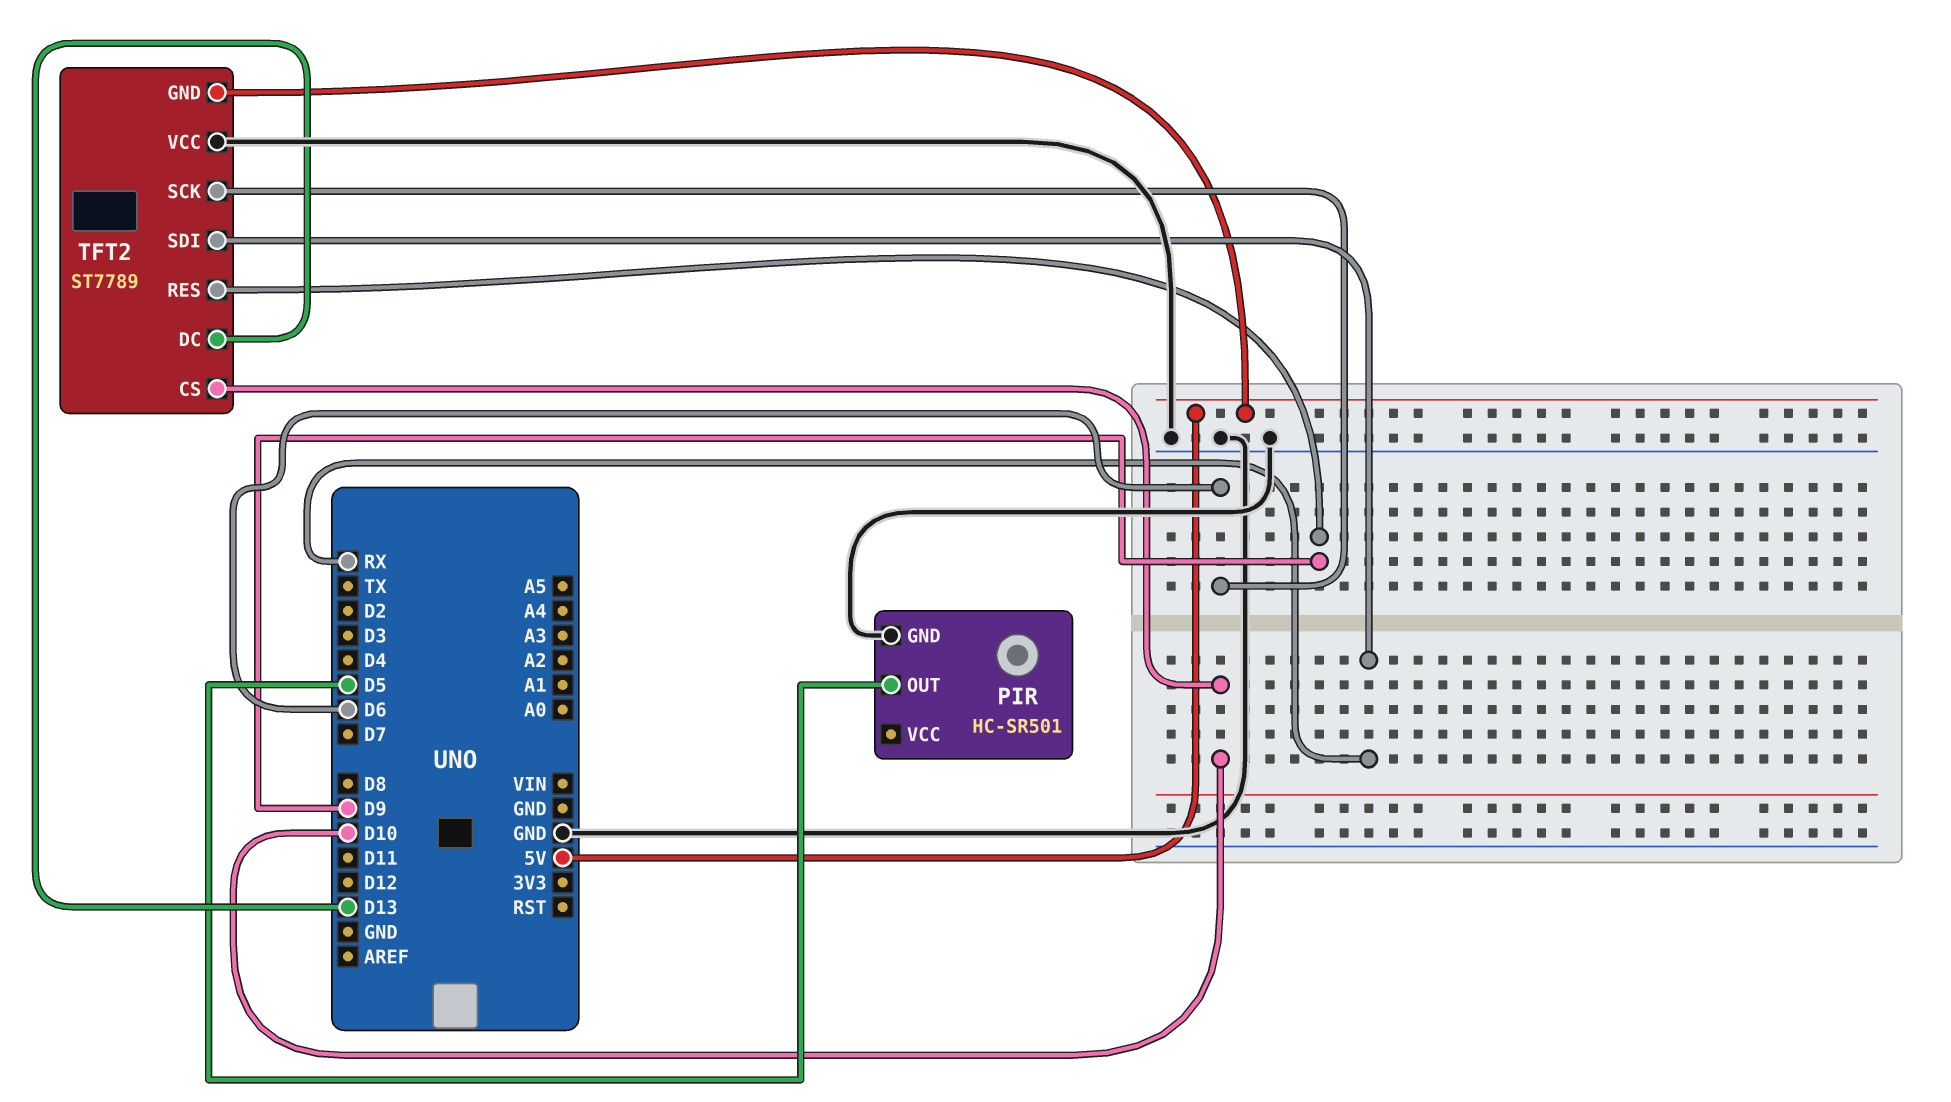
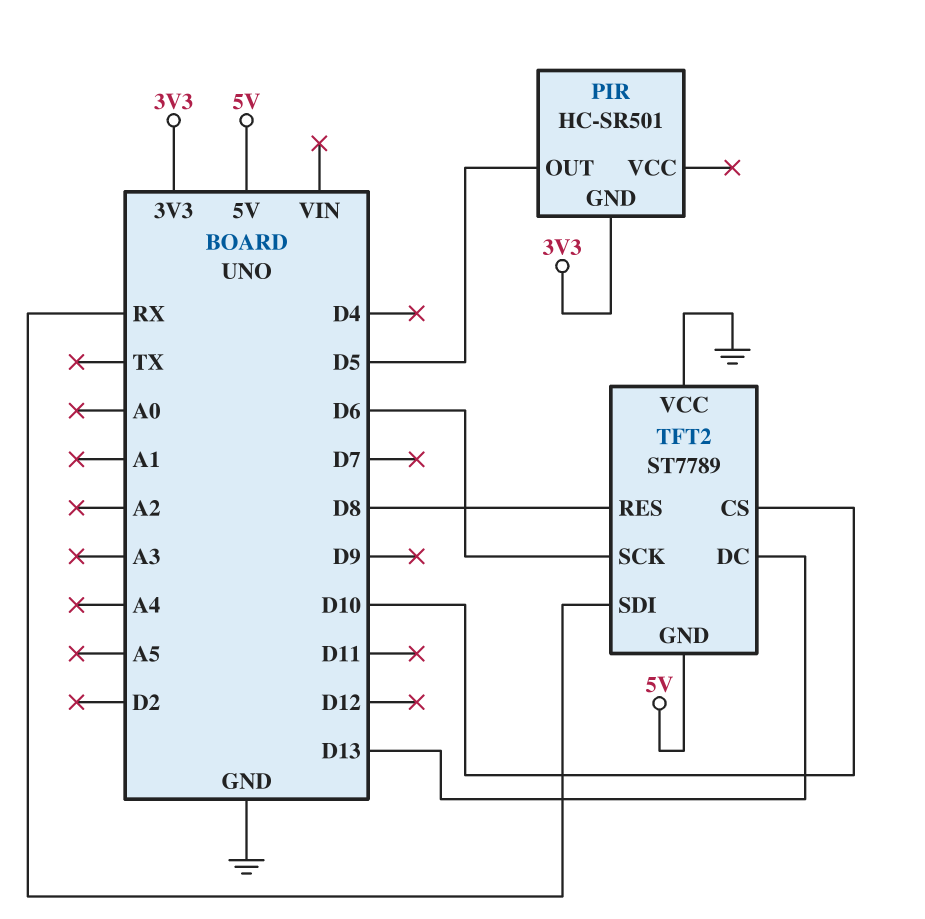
PIR pin GND: GND -> 3V3
TFT2 pin RES: D9 -> D8

